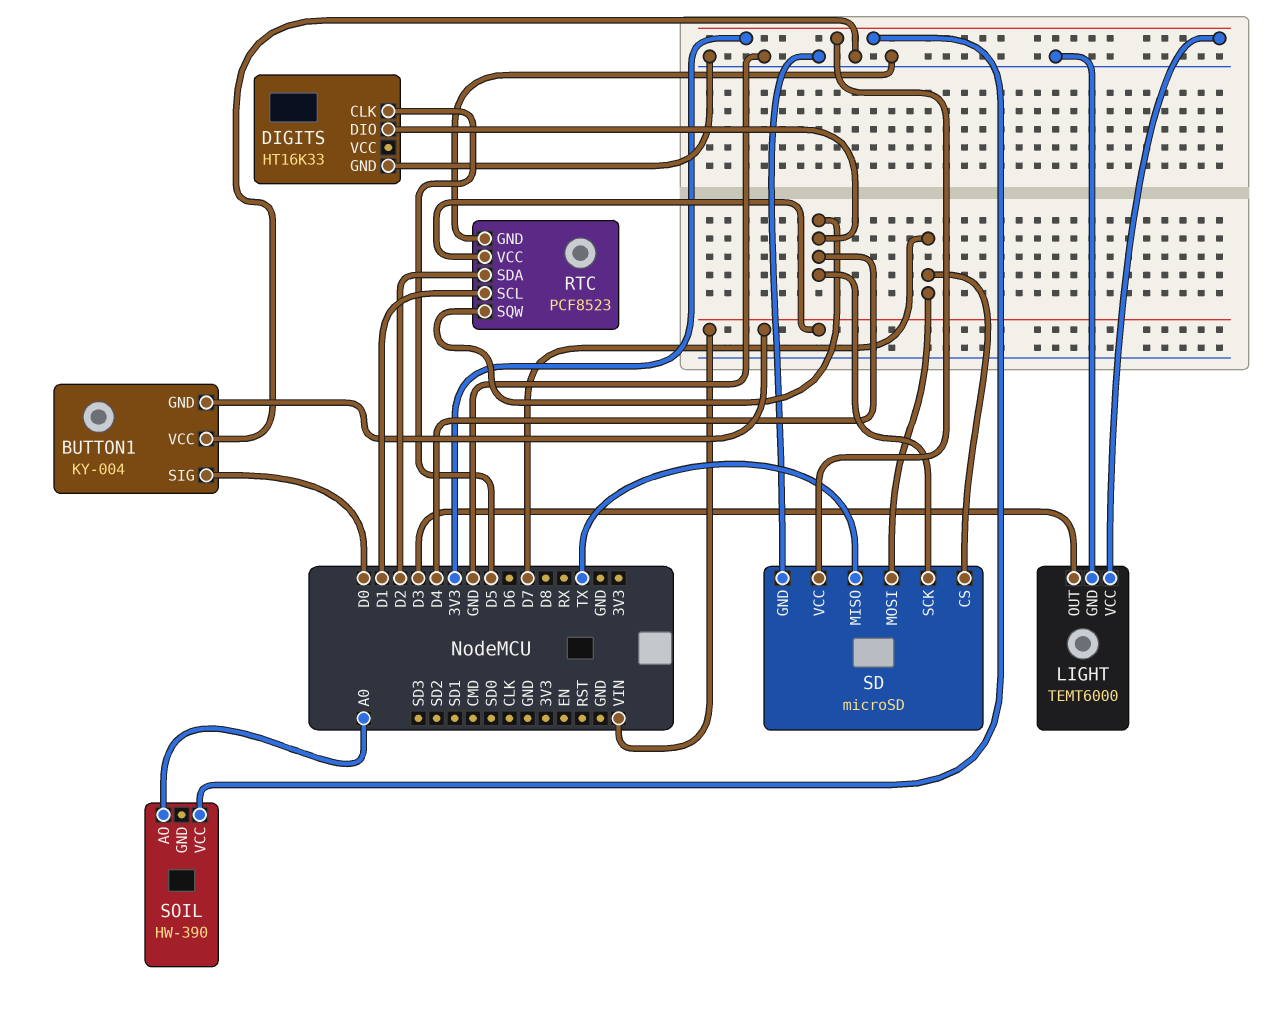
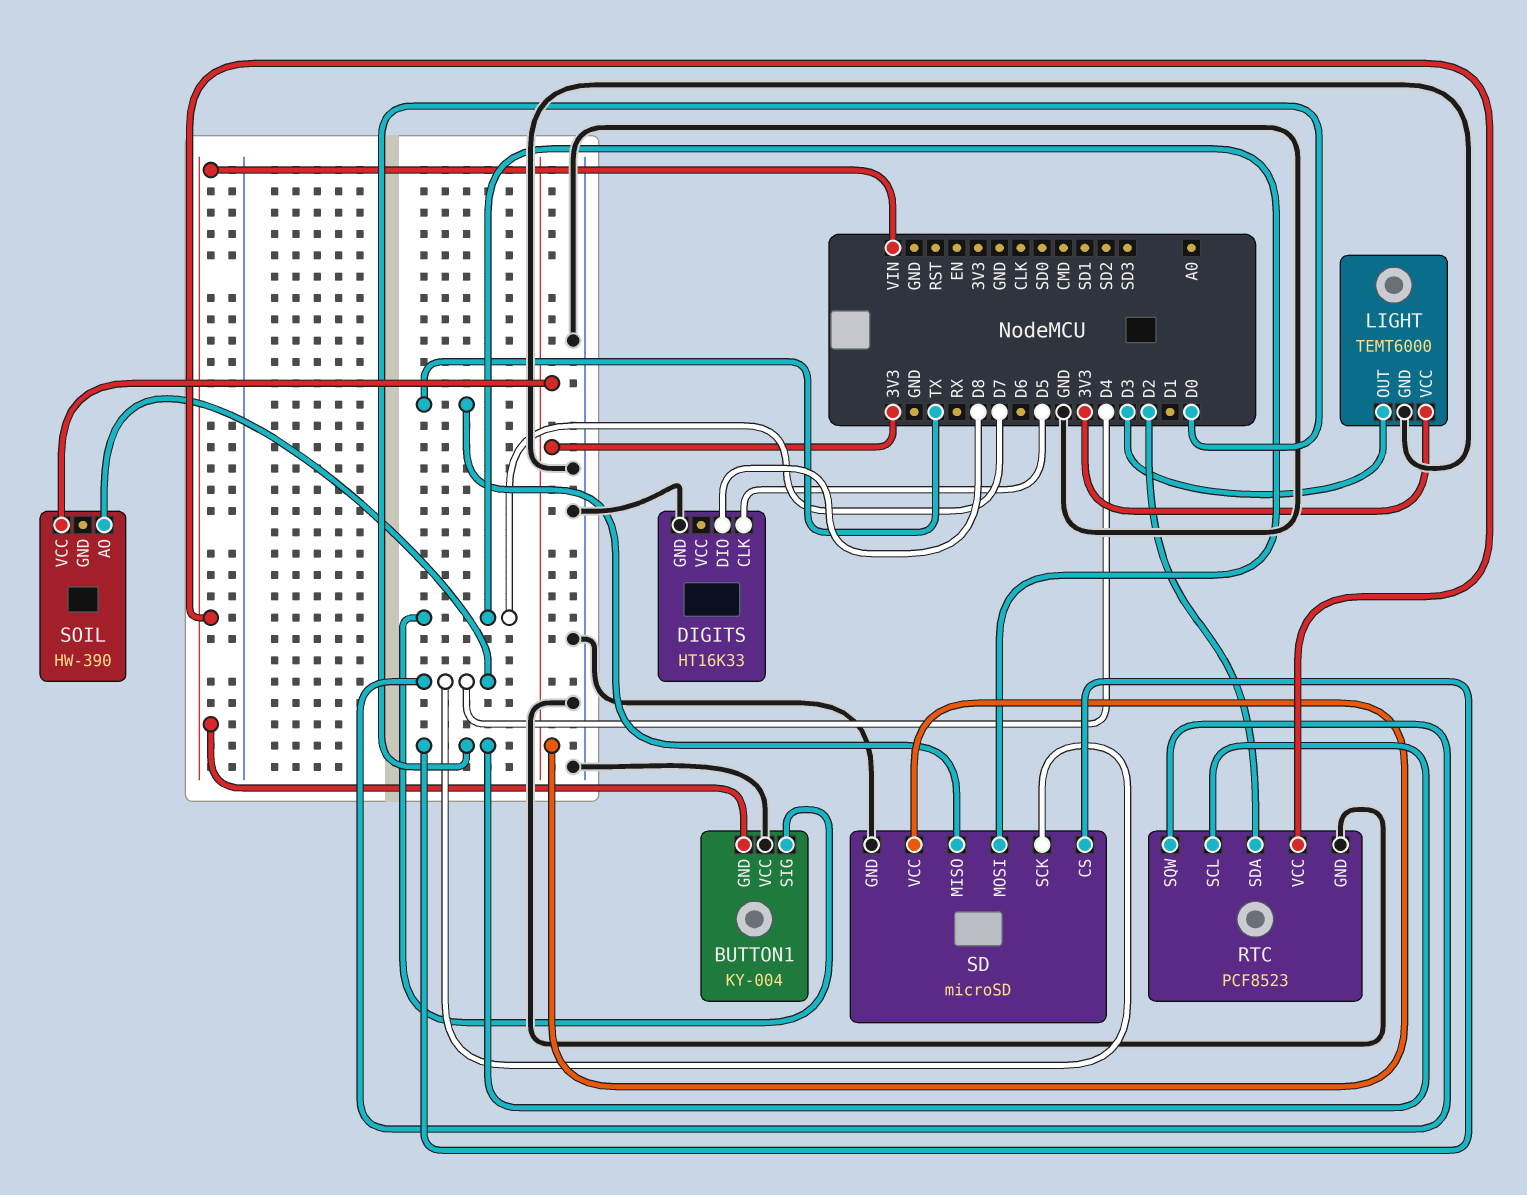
BUTTON1 pin SIG: D0 -> D7
DIGITS pin DIO: D4 -> D8
RTC pin SCL: D1 -> D0
SD pin CS: D7 -> D0
SOIL pin AO: A0 -> D4

